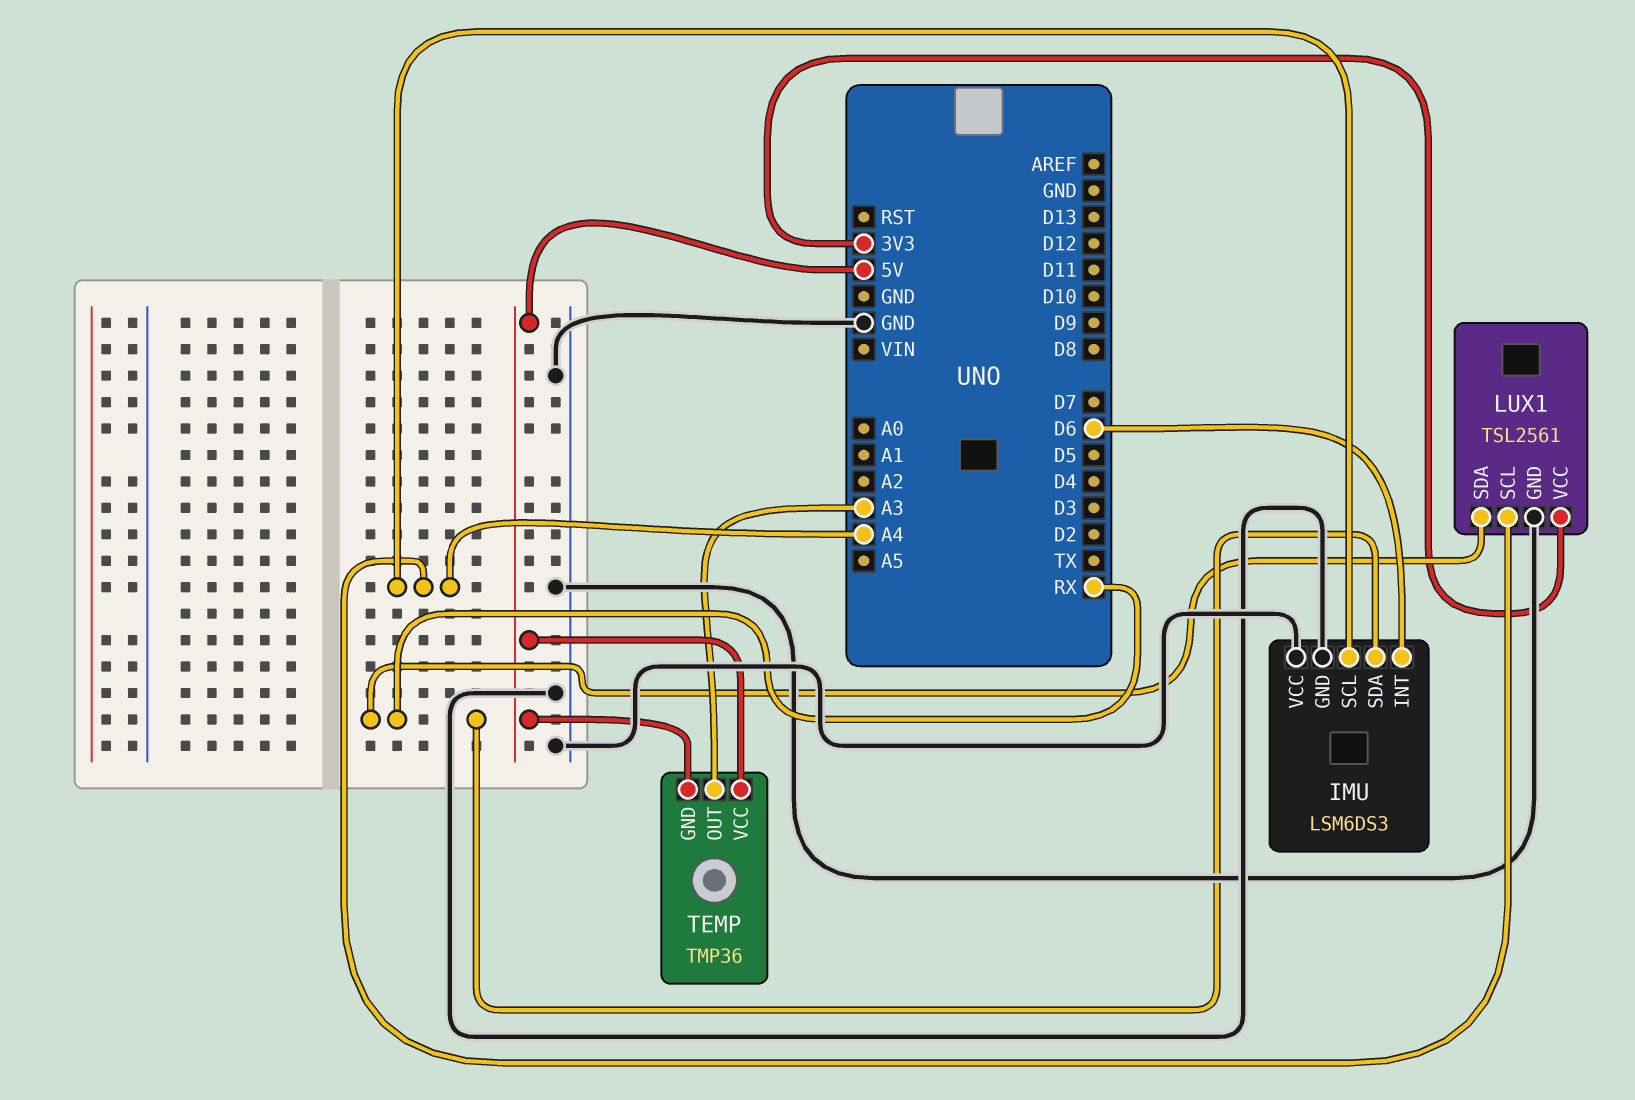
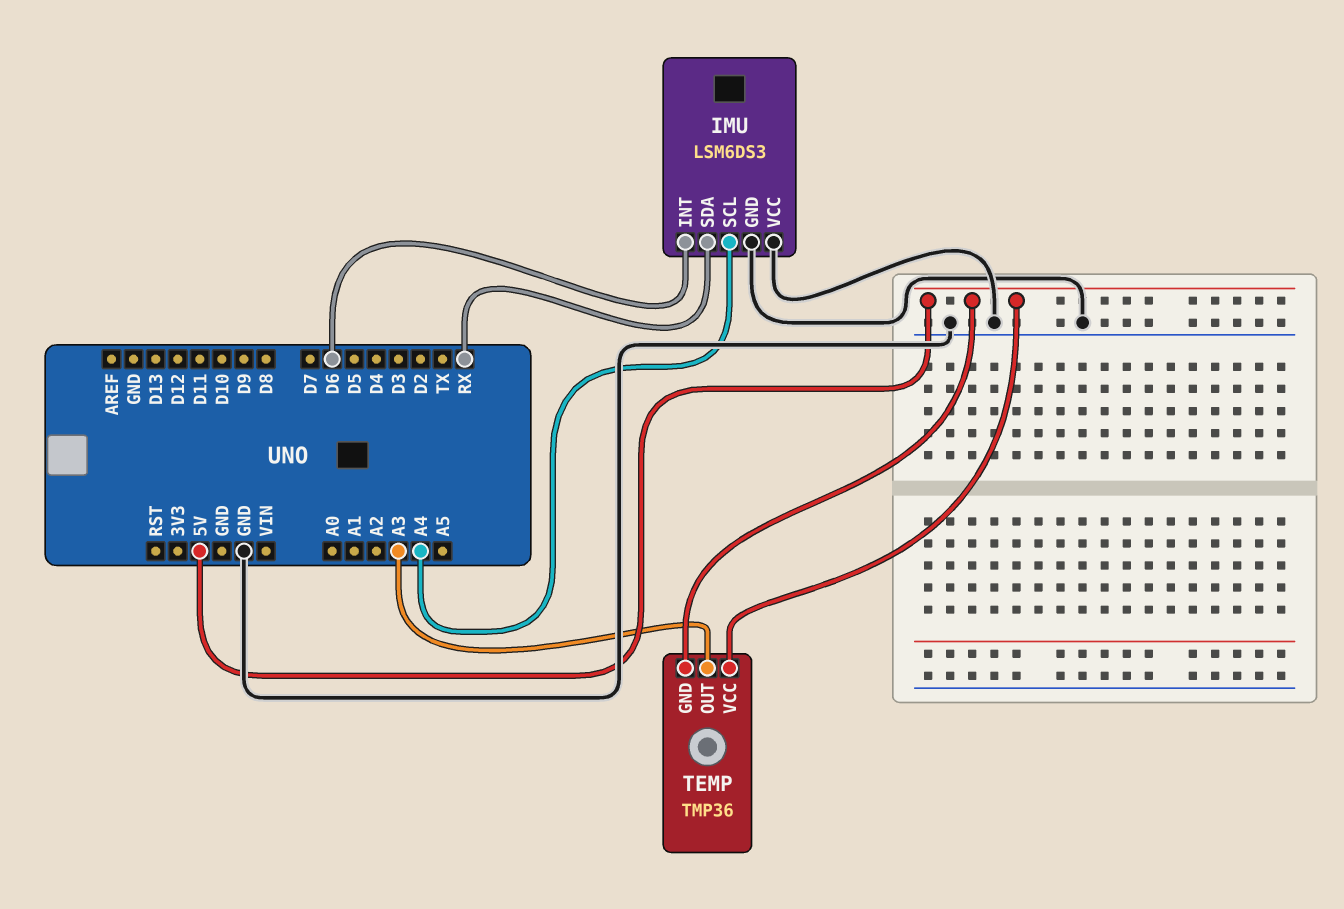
LUX1: TSL2561 -> none
LUX1 pin GND: GND -> none
LUX1 pin SCL: A4 -> none
LUX1 pin SDA: RX -> none
LUX1 pin VCC: 3V3 -> none

